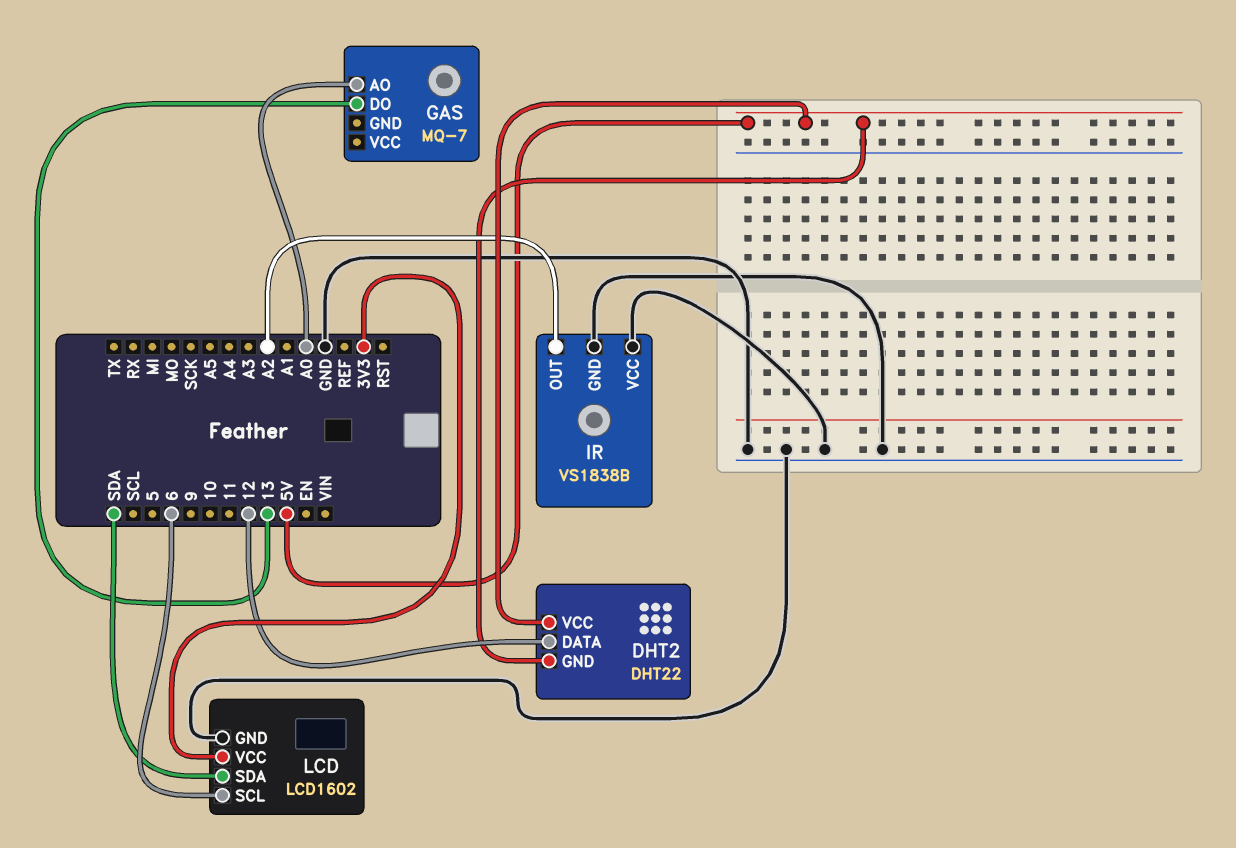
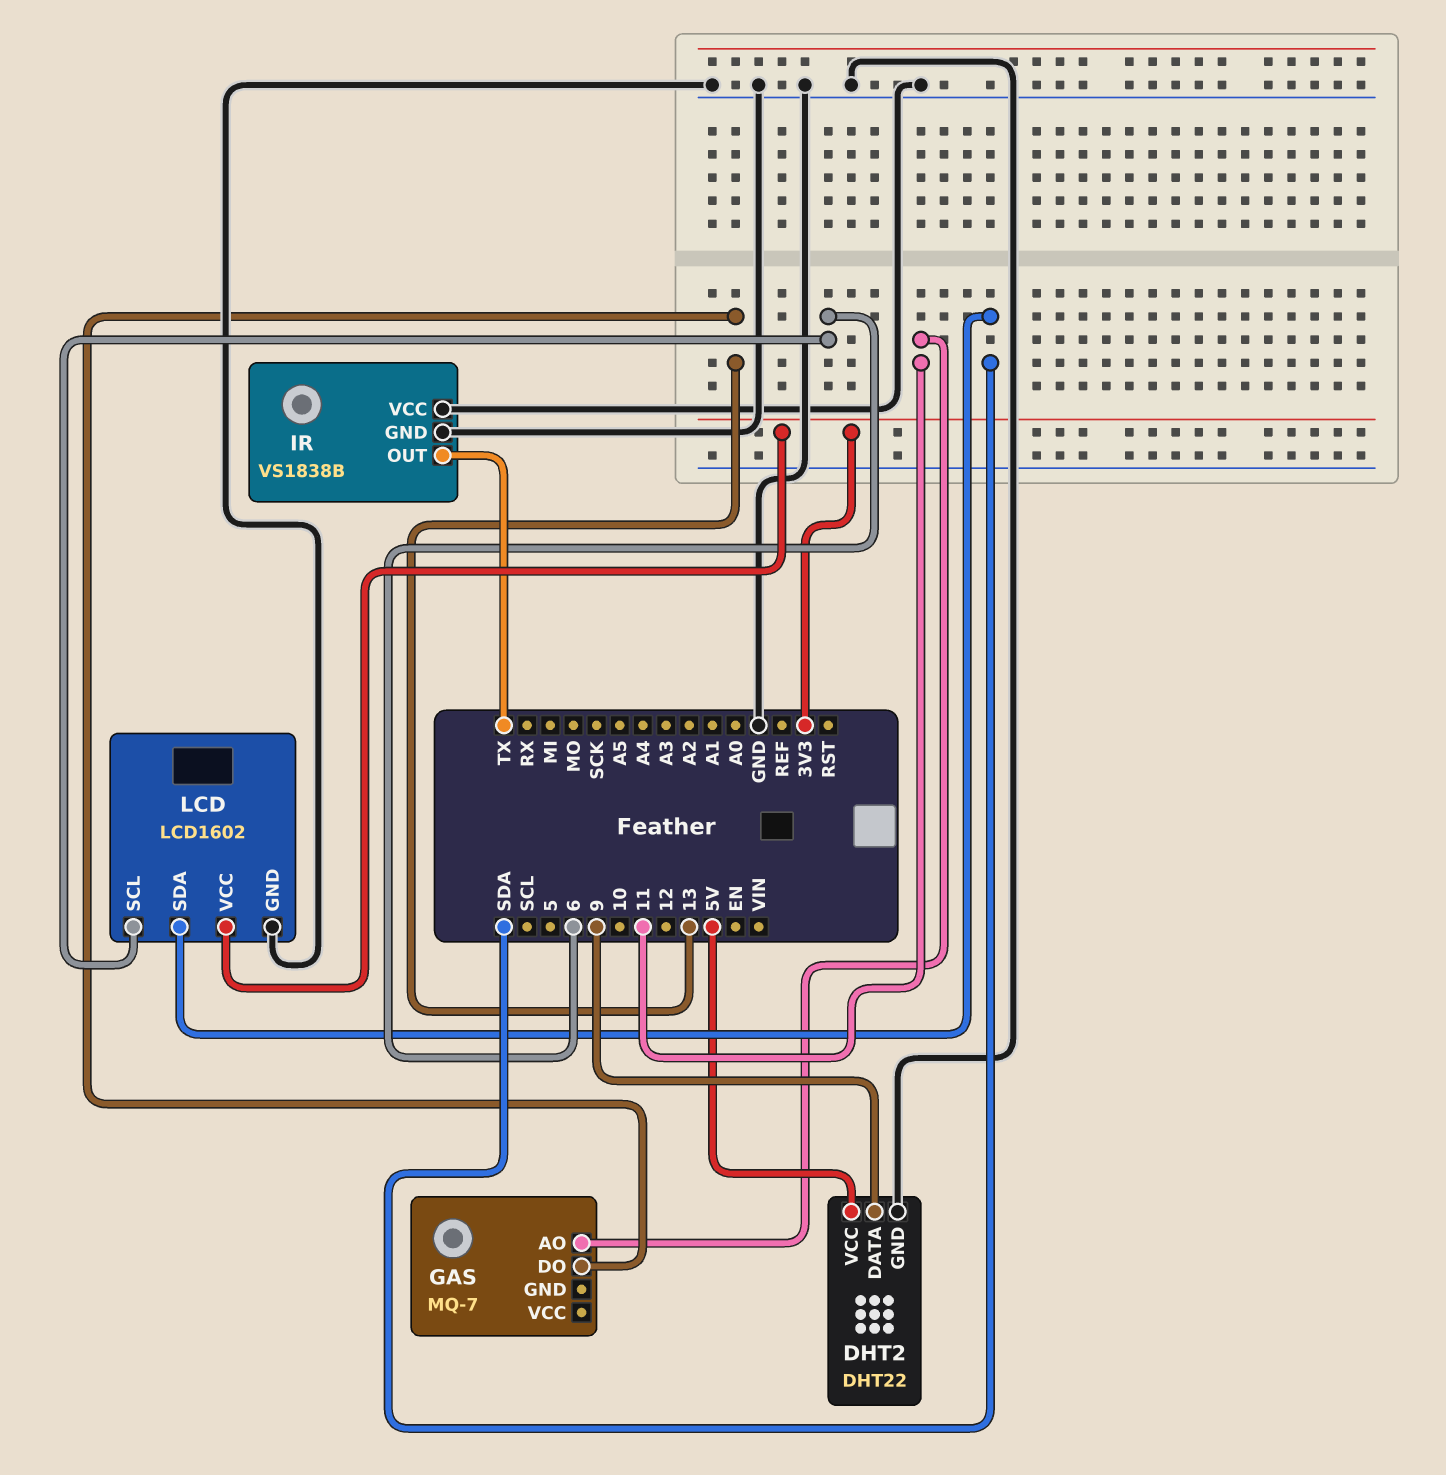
DHT2 pin DATA: 12 -> 9
DHT2 pin GND: 5V -> GND
GAS pin AO: A0 -> 11
IR pin OUT: A2 -> TX

